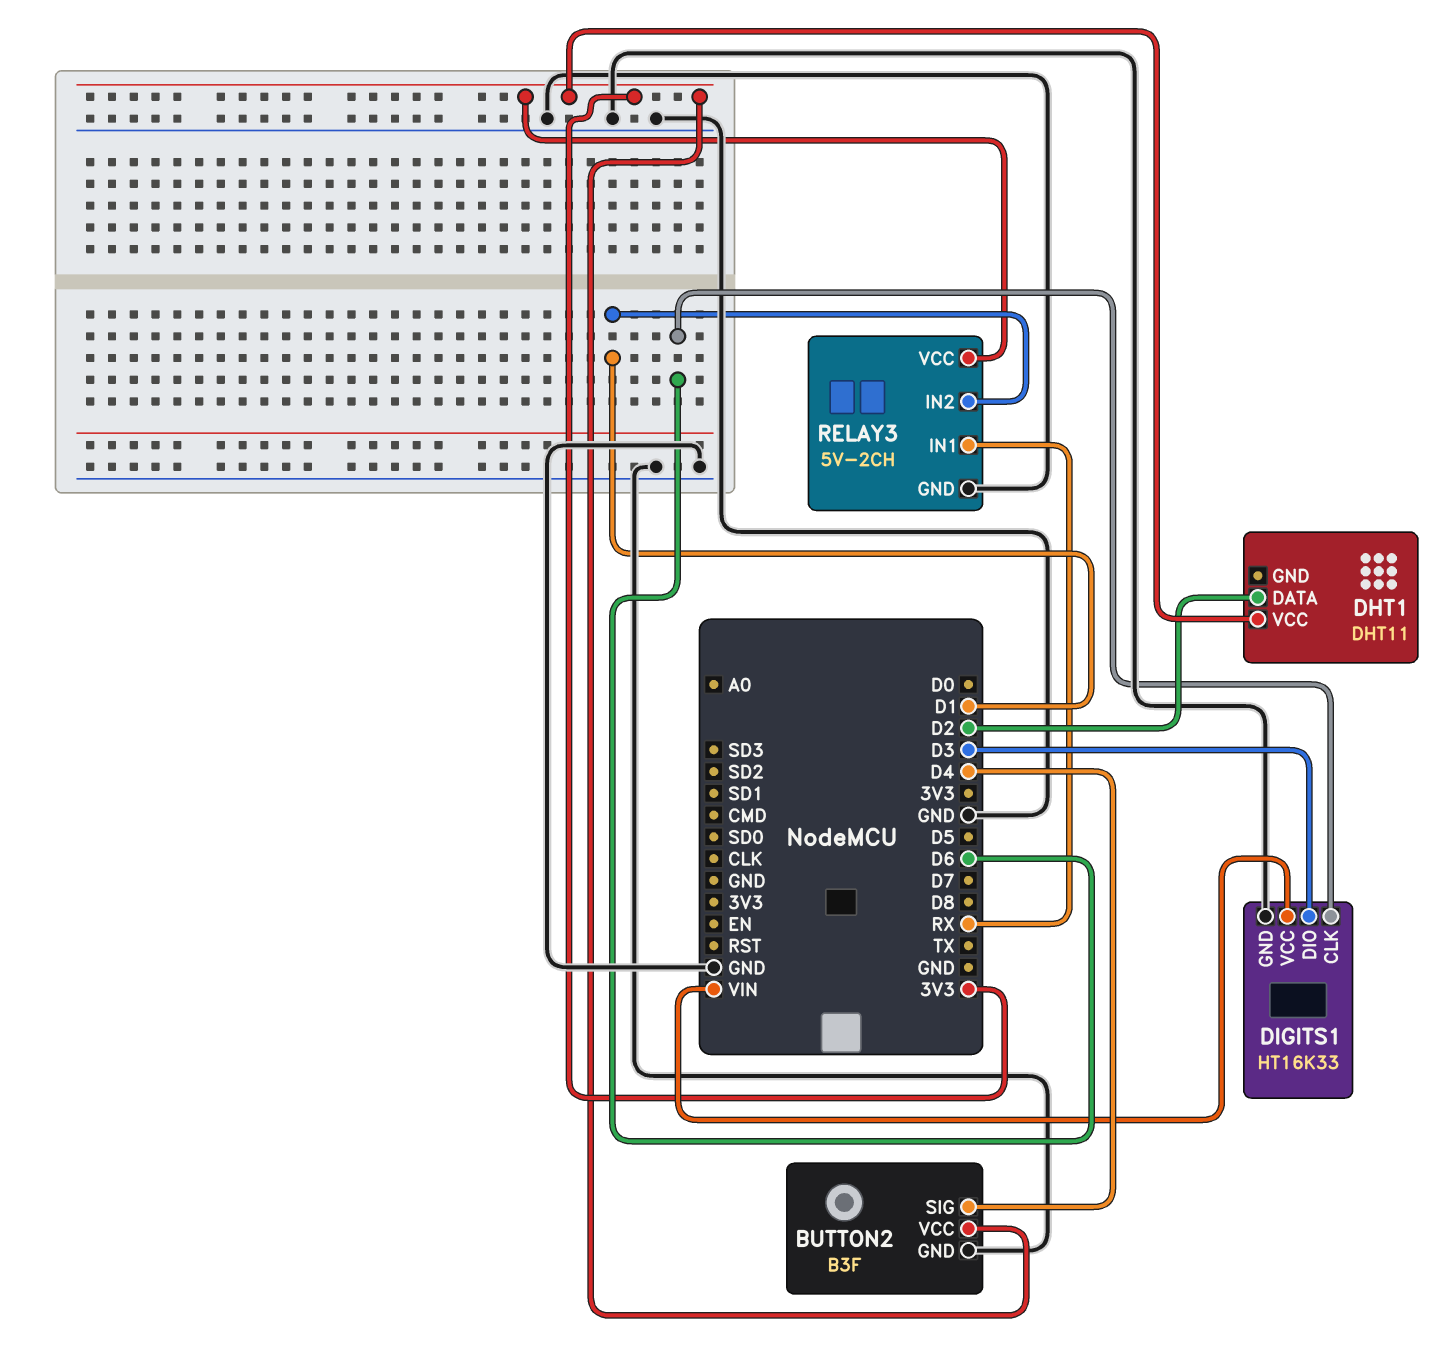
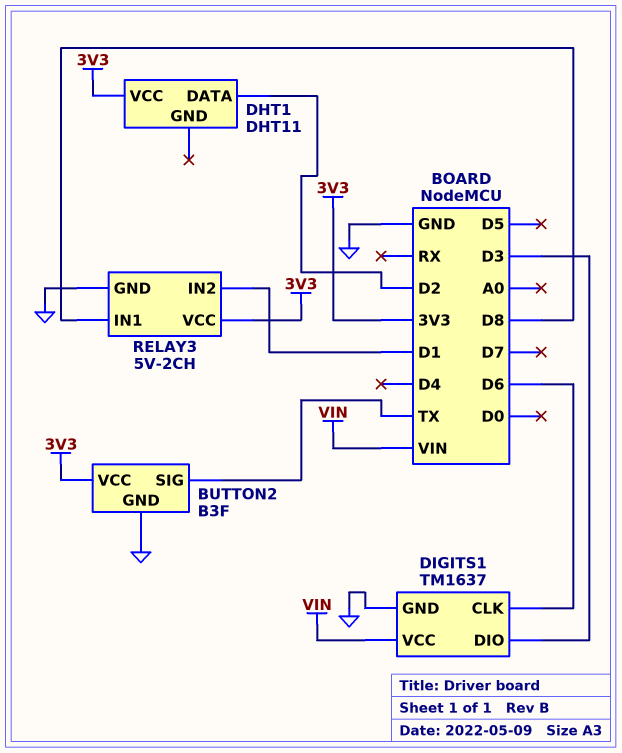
BUTTON2 pin SIG: D4 -> TX
DIGITS1: HT16K33 -> TM1637
RELAY3 pin IN1: RX -> D8

